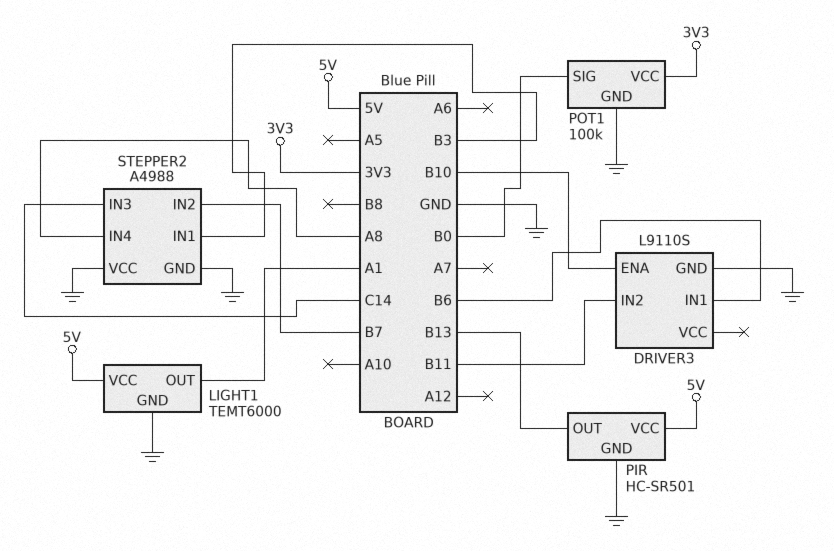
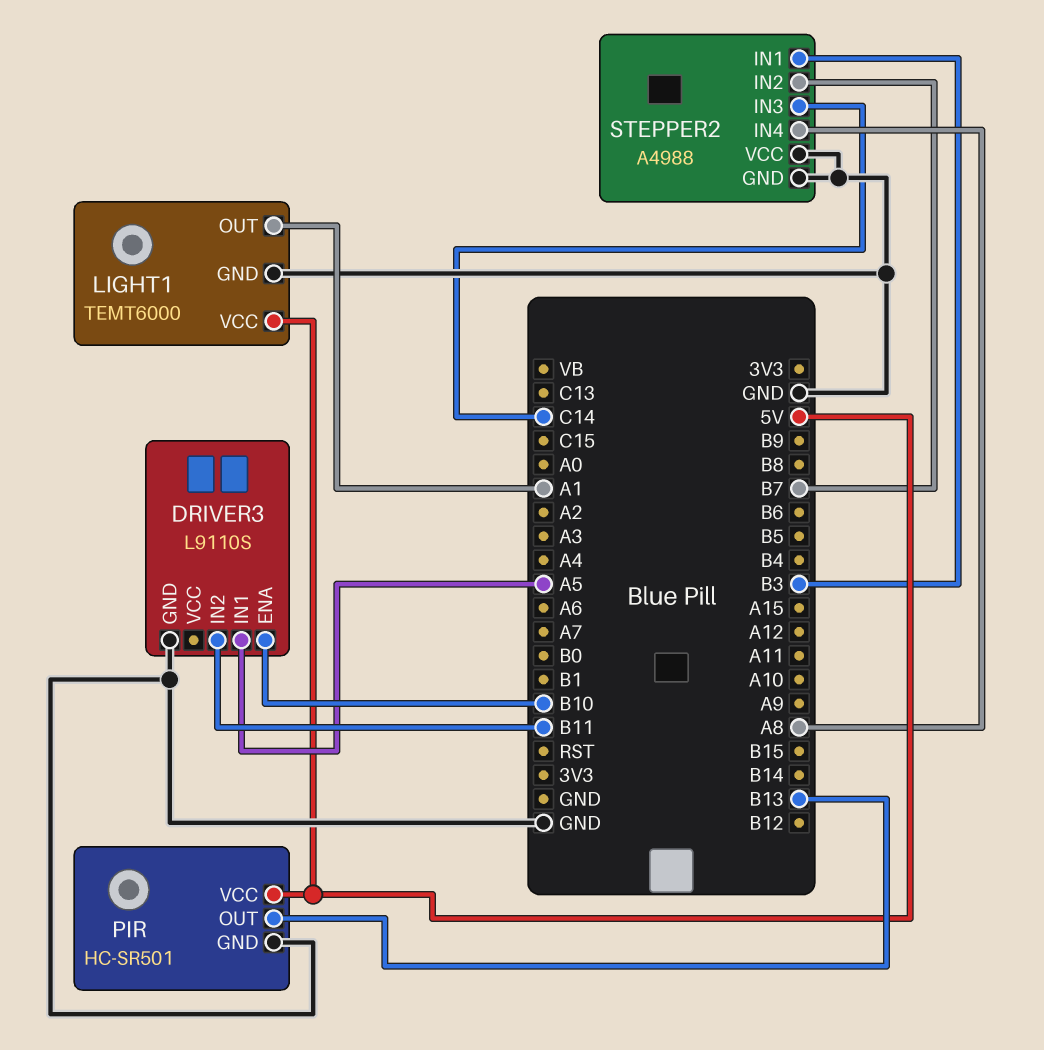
DRIVER3 pin IN1: B6 -> A5
POT1: 100k -> none
POT1 pin GND: GND -> none
POT1 pin SIG: B0 -> none
POT1 pin VCC: 3V3 -> none

